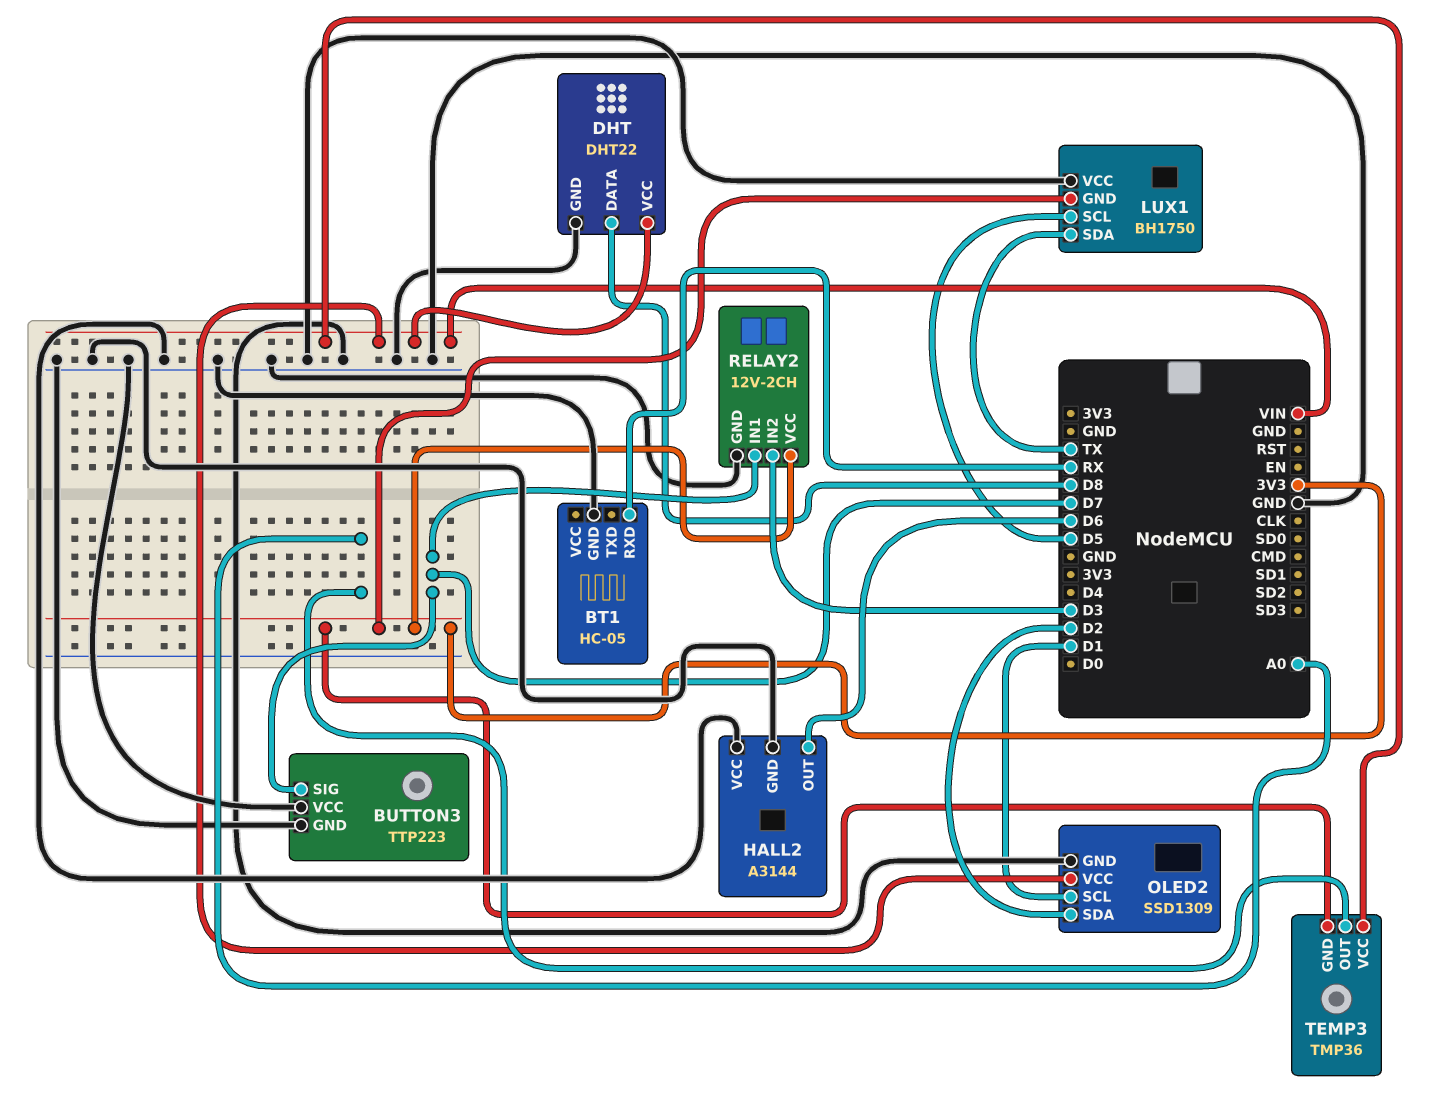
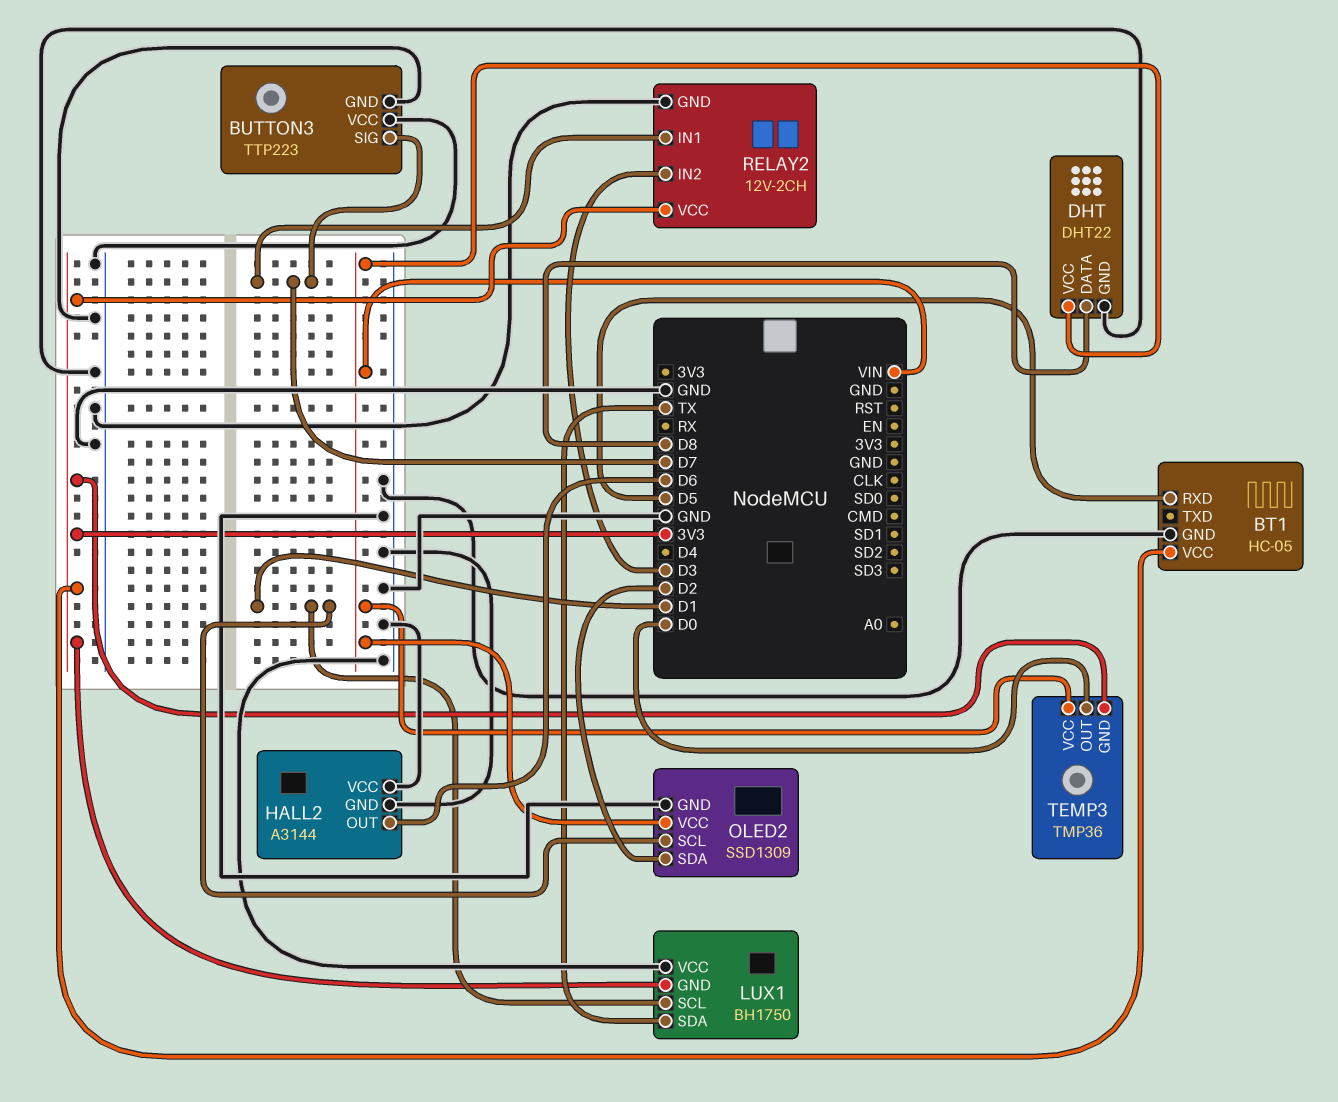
BT1 pin RXD: RX -> D5
BT1 pin VCC: none -> 3V3
LUX1 pin SCL: D5 -> D1
TEMP3 pin OUT: A0 -> D0

